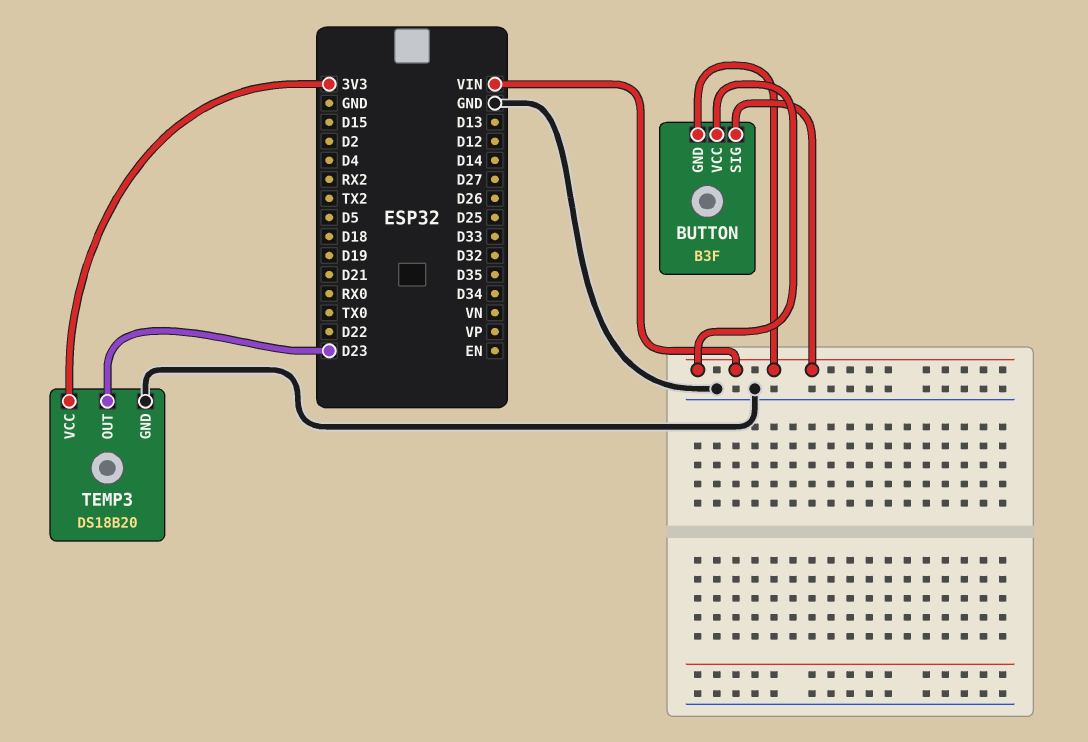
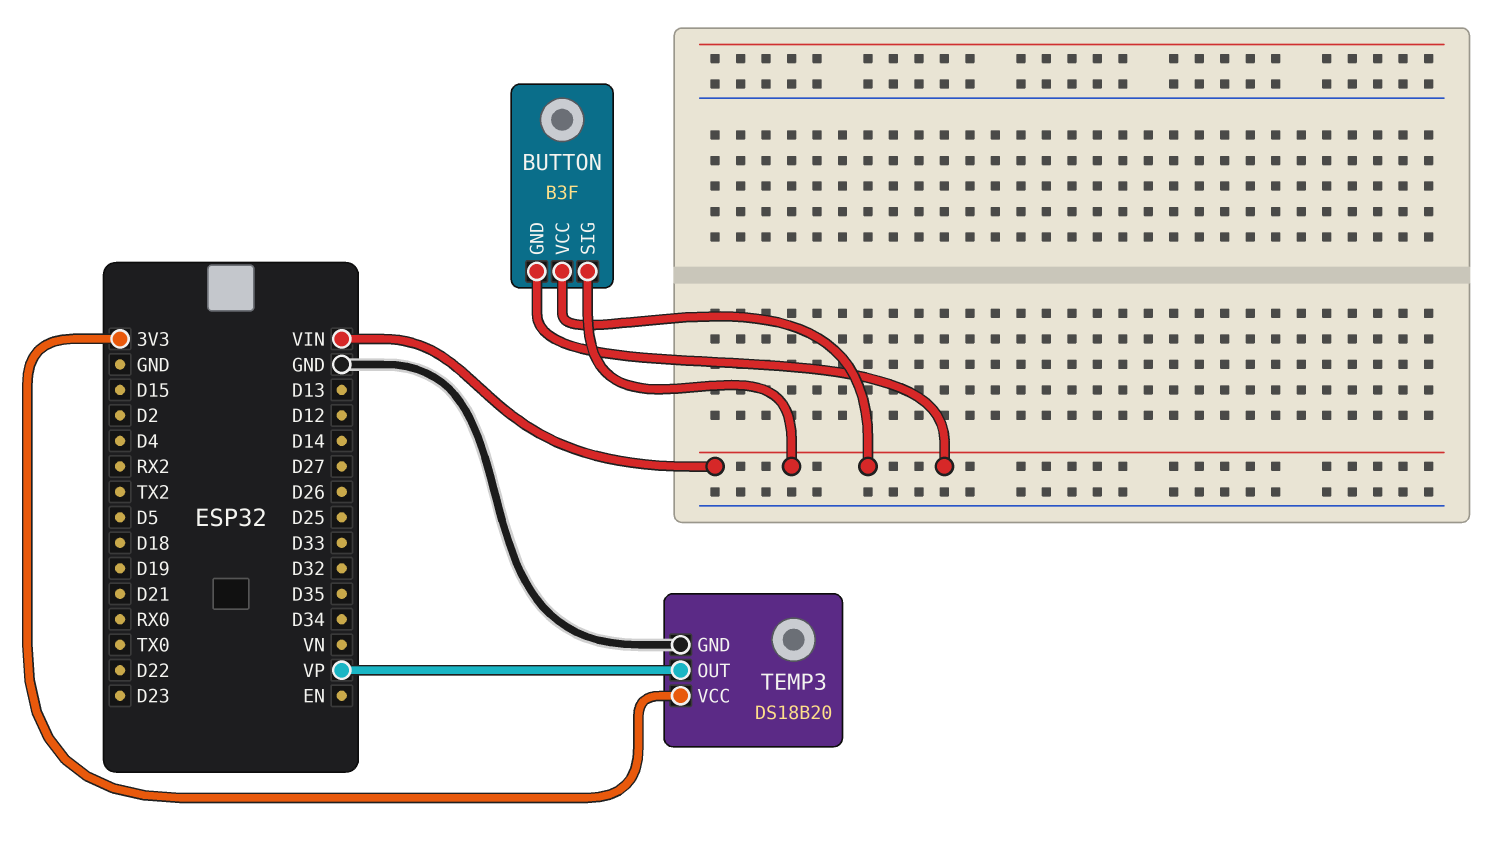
TEMP3 pin OUT: D23 -> VP

